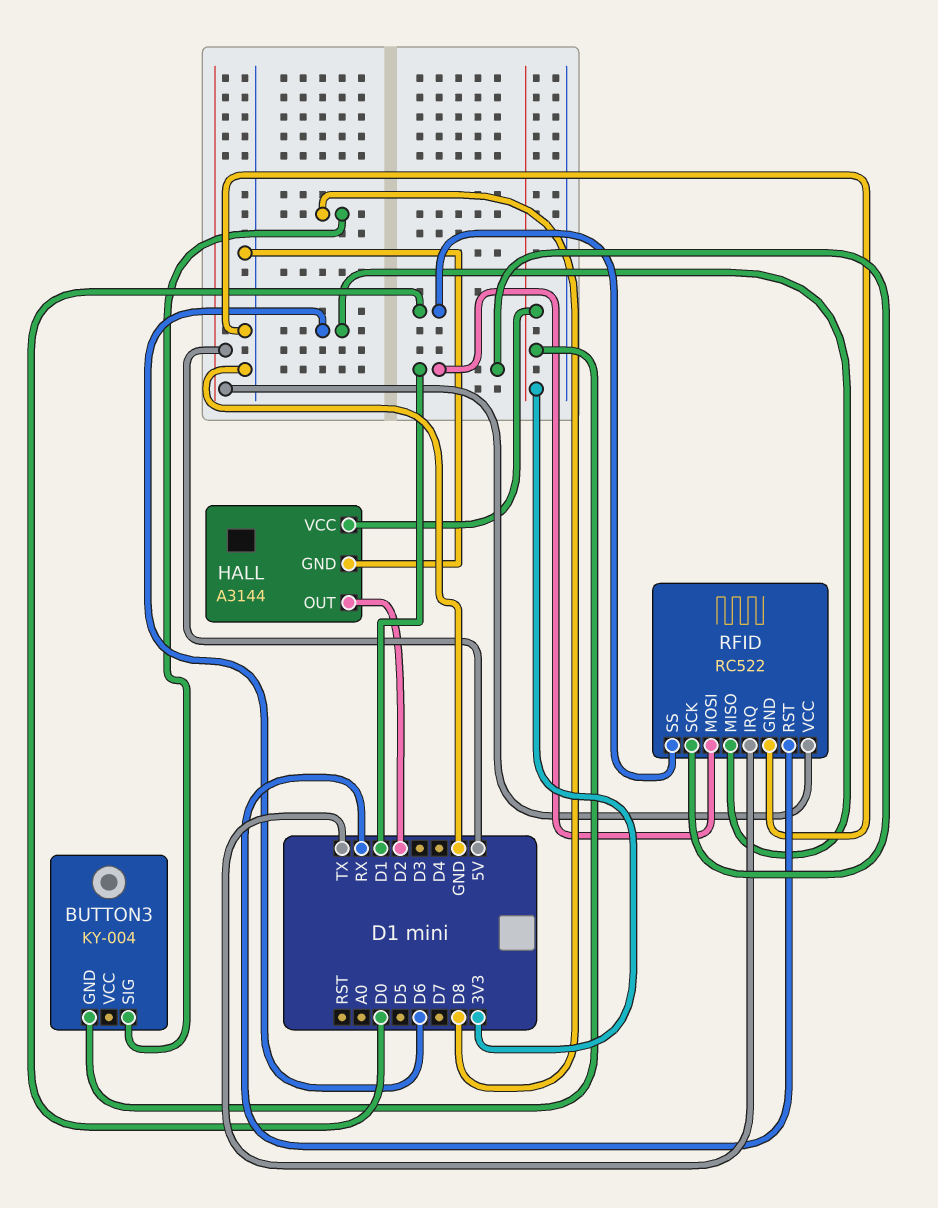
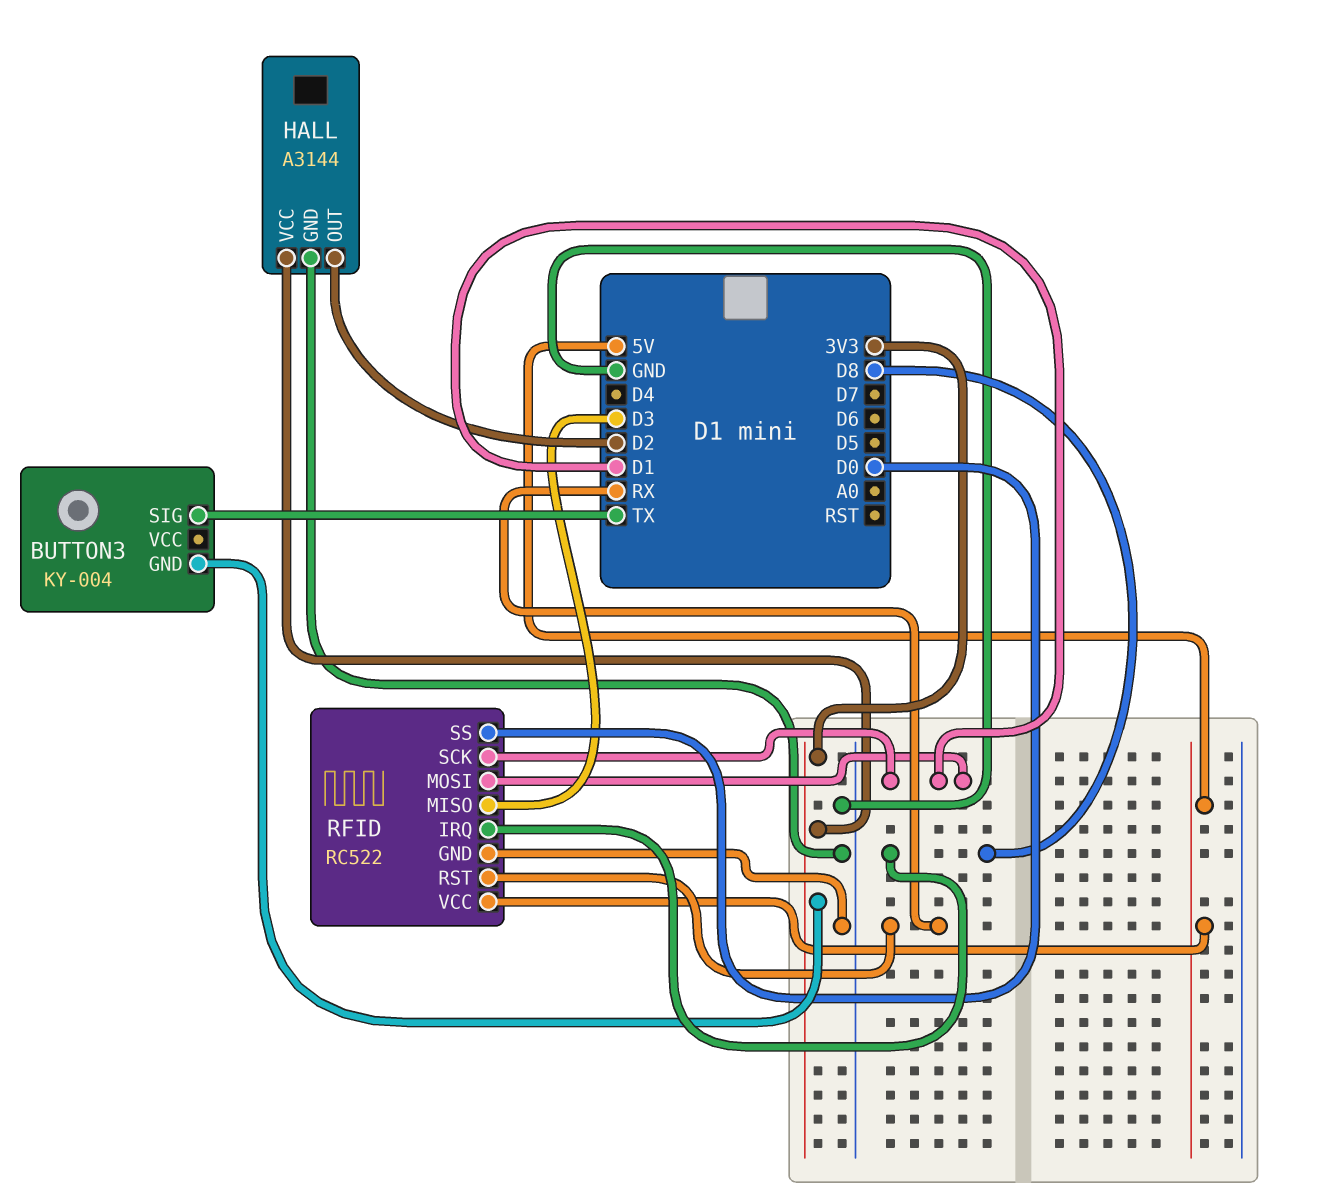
BUTTON3 pin SIG: D8 -> TX
RFID pin IRQ: TX -> D8
RFID pin MISO: D6 -> D3

